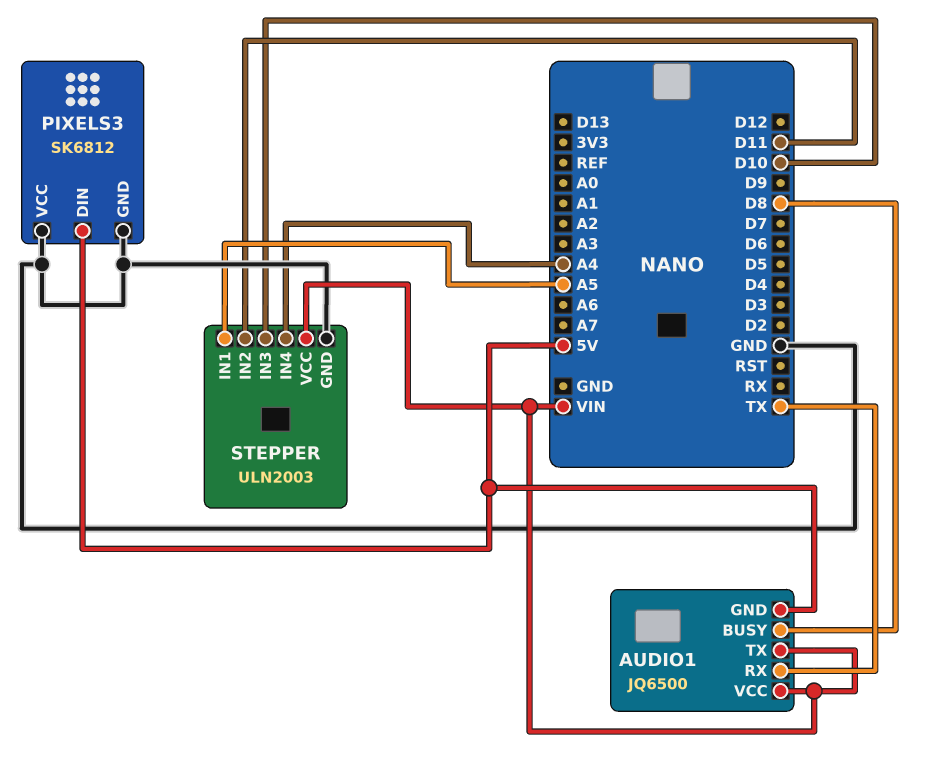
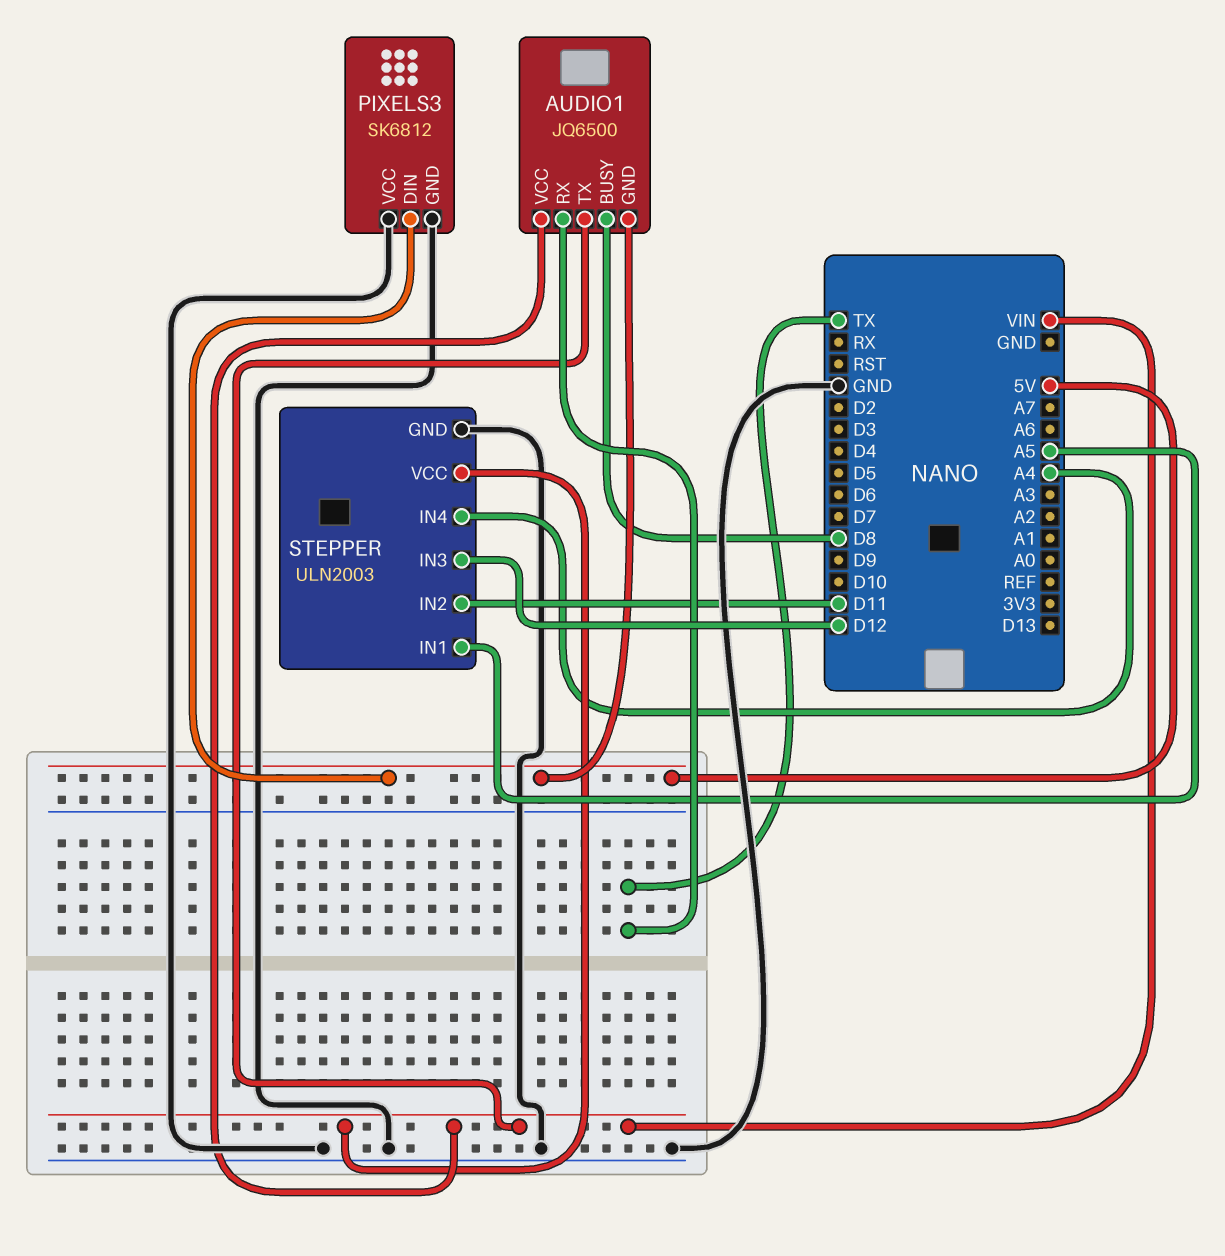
STEPPER pin IN3: D10 -> D12

